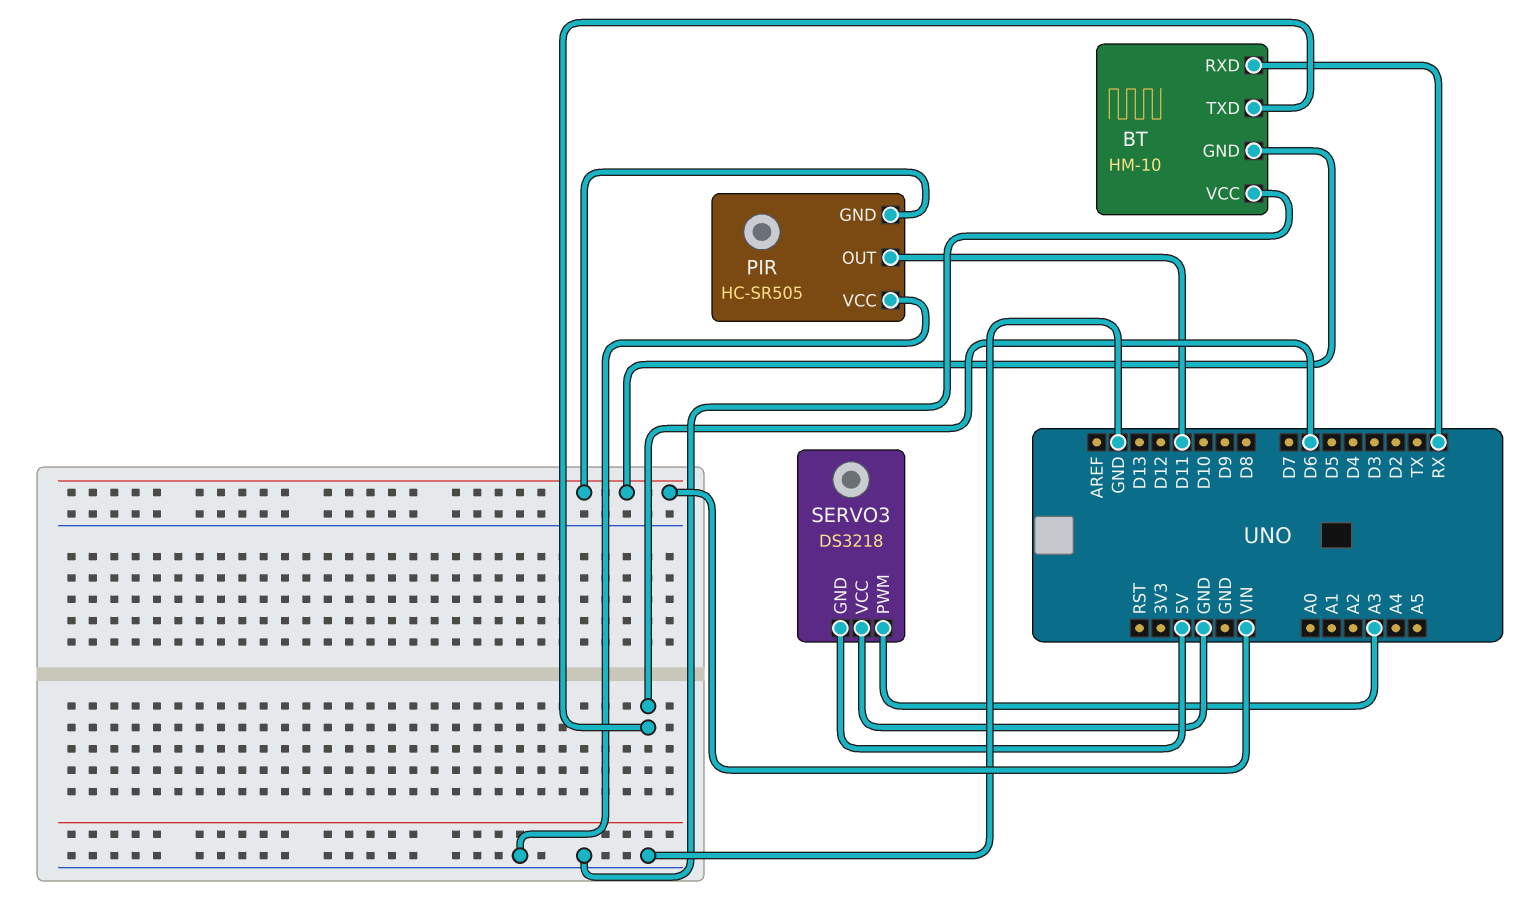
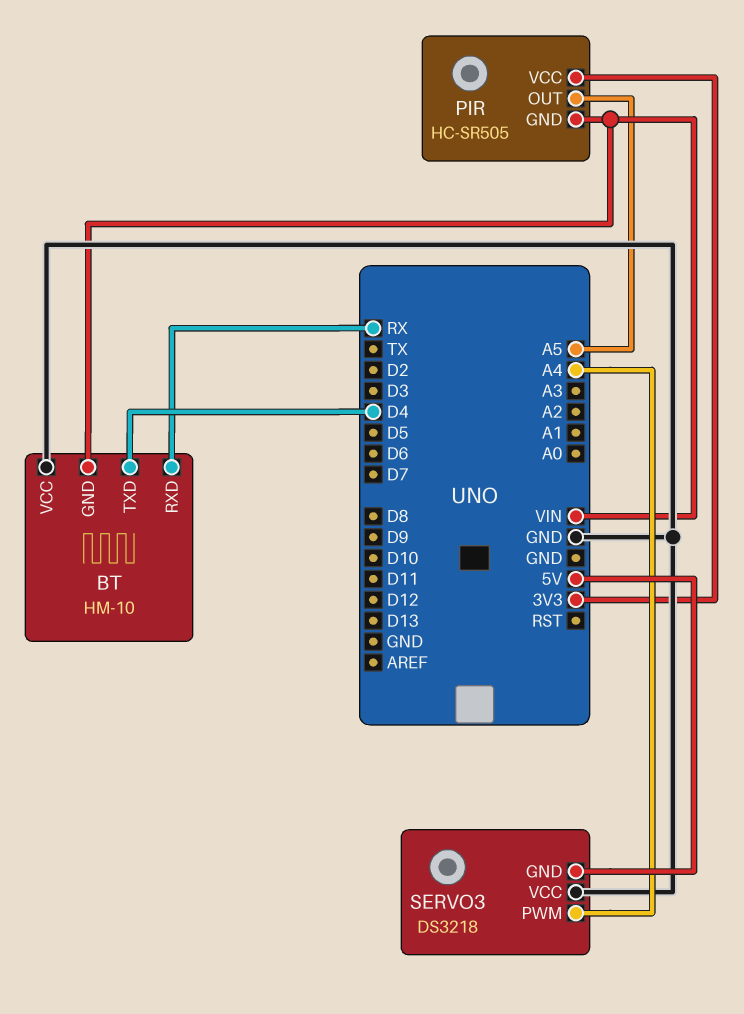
BT pin TXD: D6 -> D4
PIR pin OUT: D11 -> A5
PIR pin VCC: GND -> 3V3
SERVO3 pin PWM: A3 -> A4

